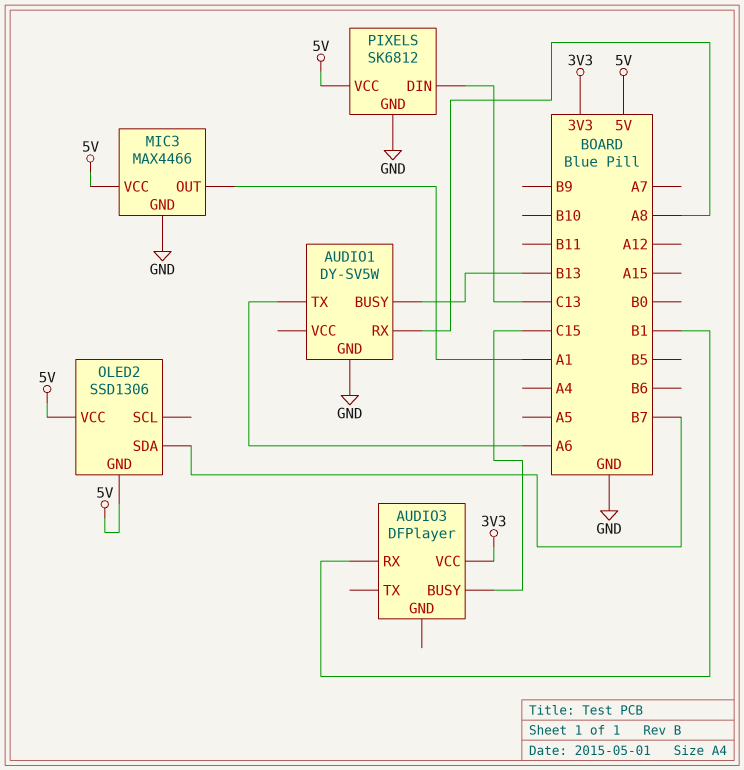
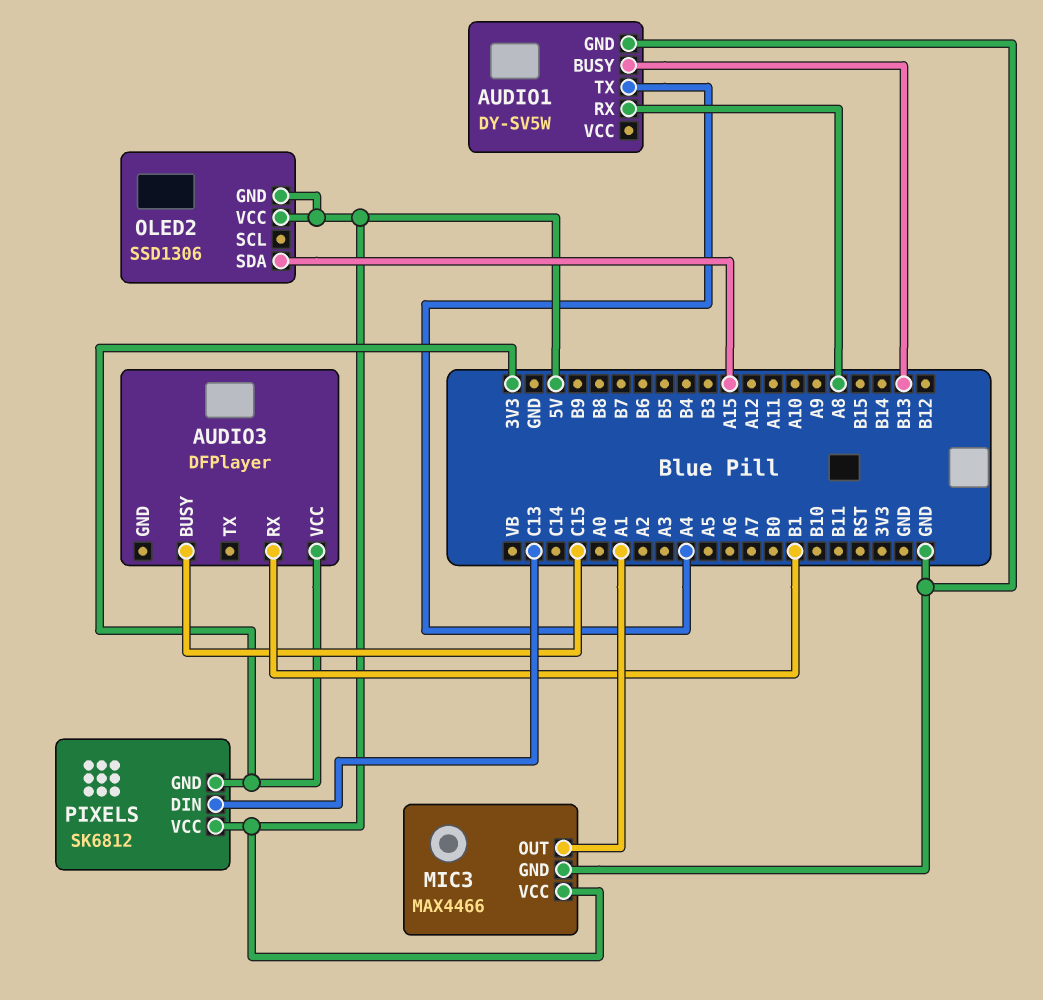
AUDIO1 pin TX: A6 -> A4
OLED2 pin SDA: B7 -> A15
PIXELS pin GND: GND -> 3V3

